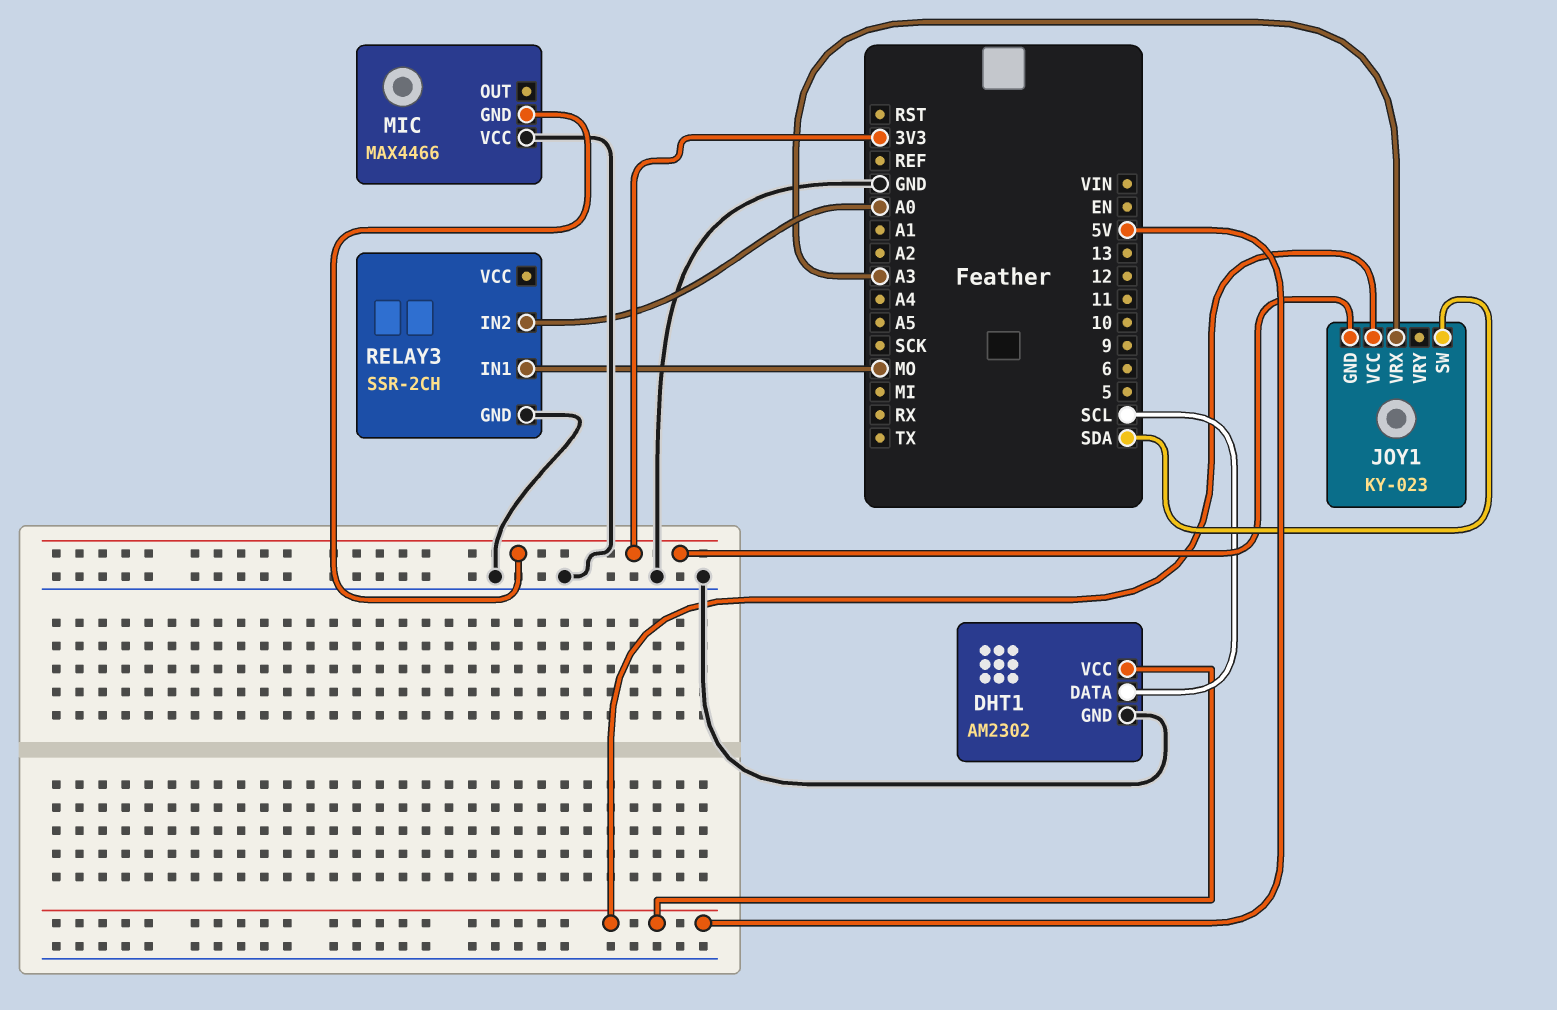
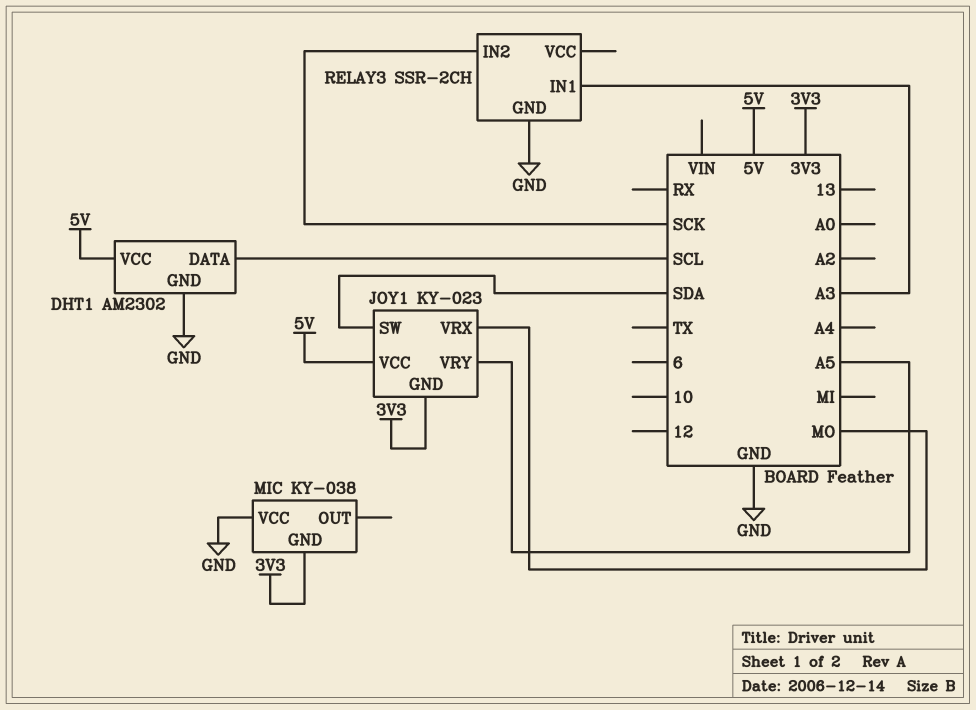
JOY1 pin VRX: A3 -> MO
JOY1 pin VRY: none -> A5
MIC: MAX4466 -> KY-038
RELAY3 pin IN1: MO -> A3
RELAY3 pin IN2: A0 -> SCK

